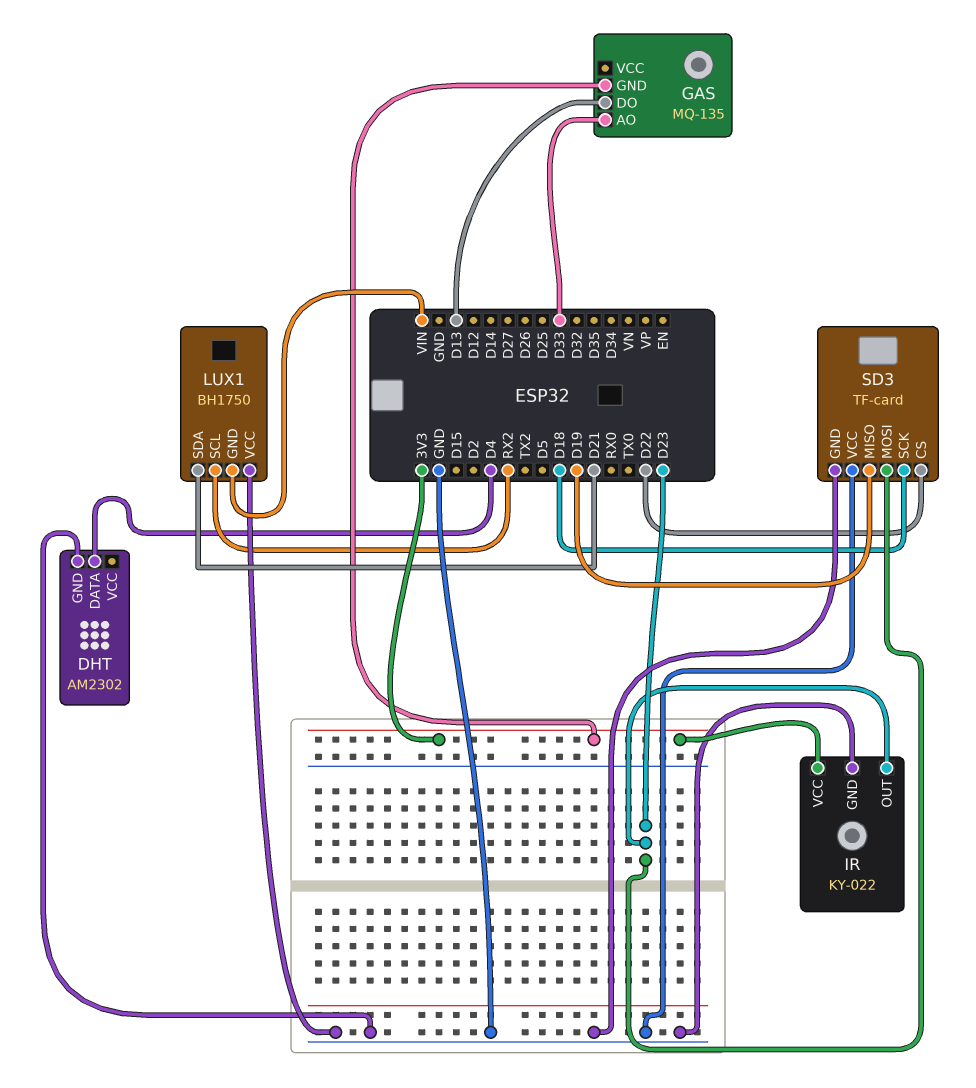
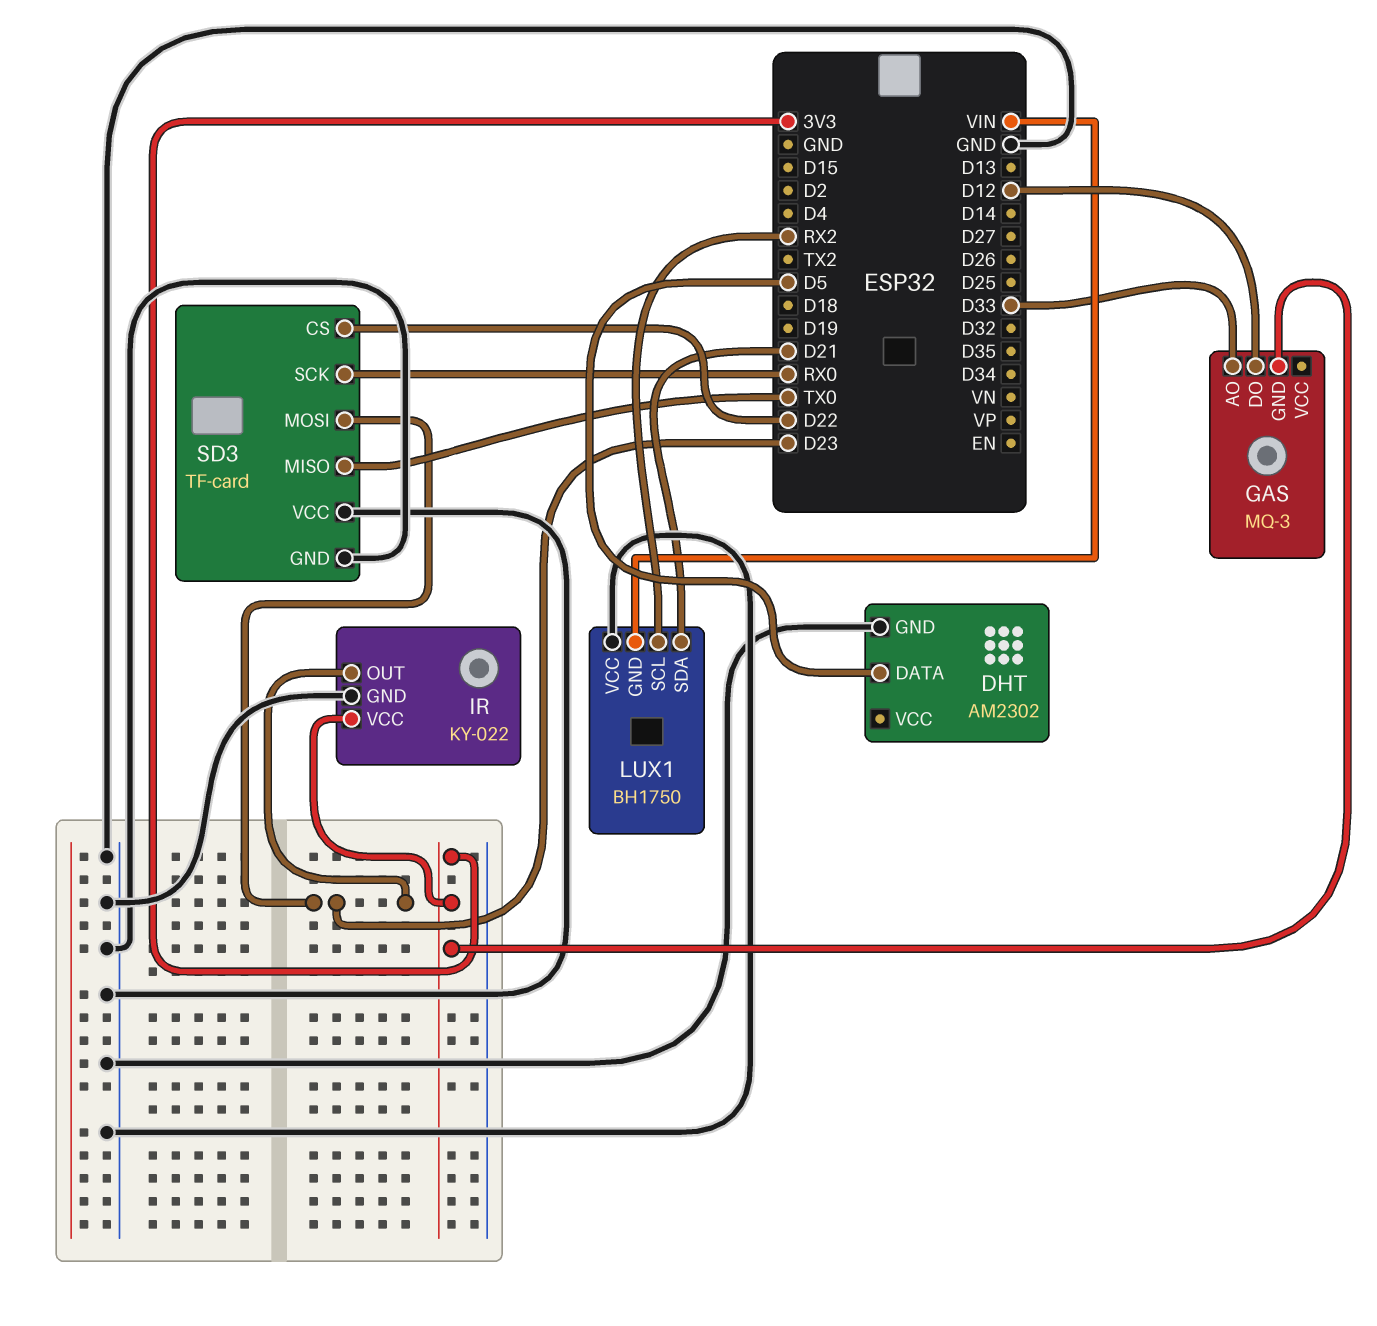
DHT pin DATA: D4 -> D5
GAS: MQ-135 -> MQ-3
GAS pin DO: D13 -> D12
SD3 pin MISO: D19 -> TX0
SD3 pin SCK: D18 -> RX0

